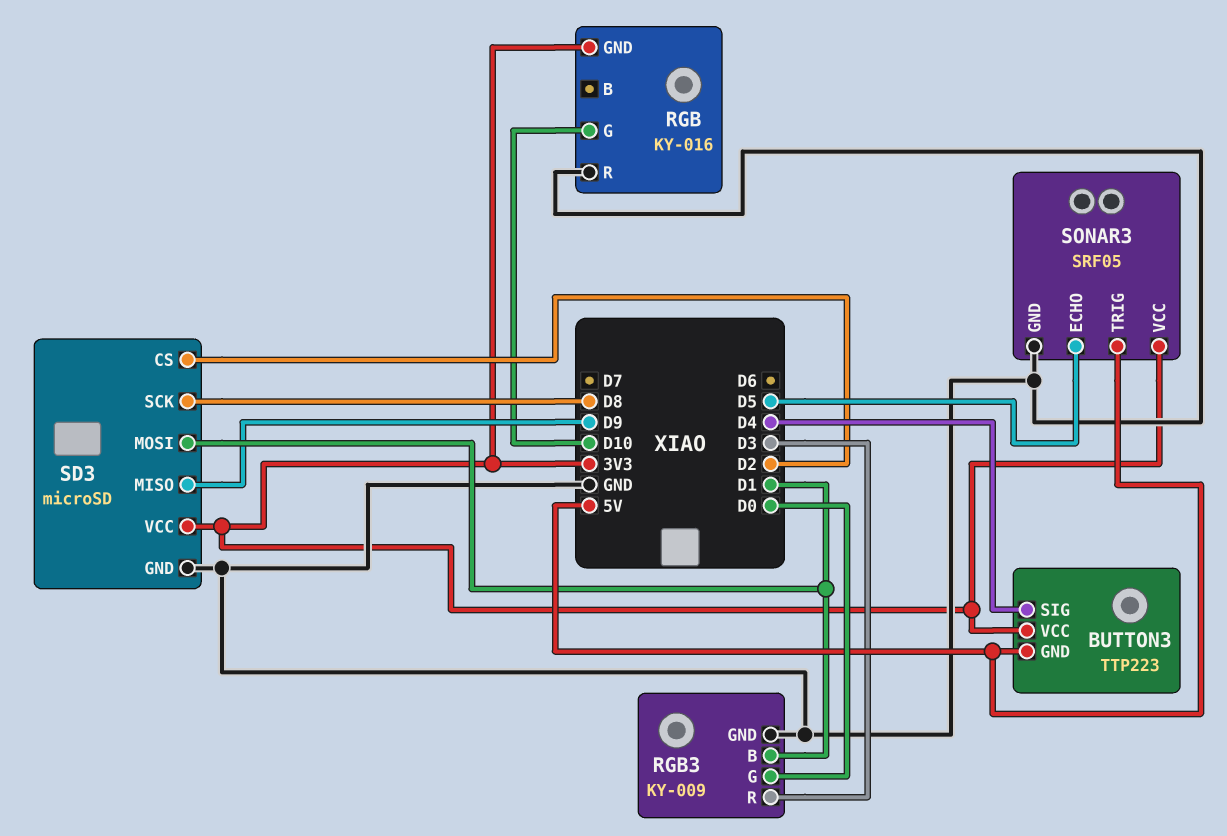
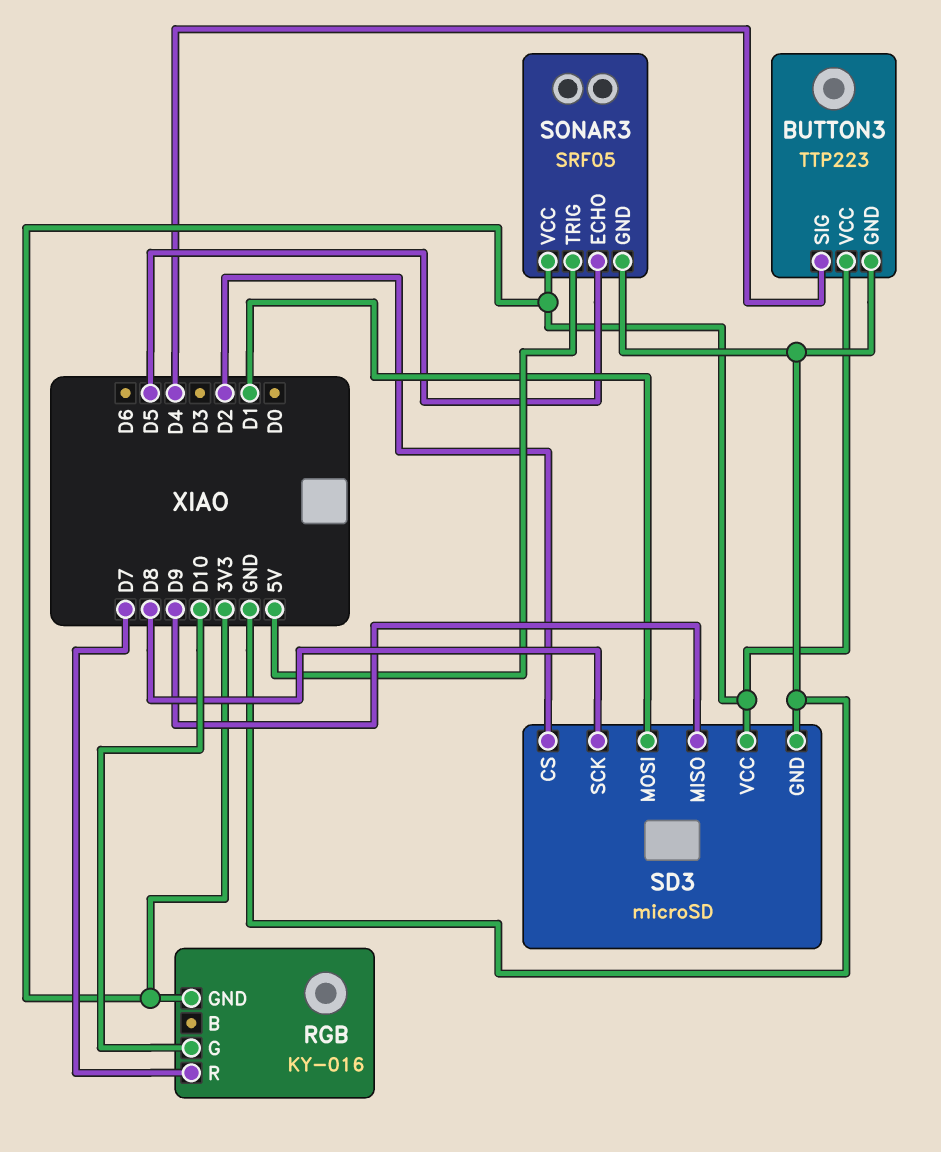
BUTTON3 pin GND: 5V -> GND
RGB pin R: GND -> D7
RGB3: KY-009 -> none
RGB3 pin B: D1 -> none
RGB3 pin G: D0 -> none
RGB3 pin GND: GND -> none
RGB3 pin R: D3 -> none

